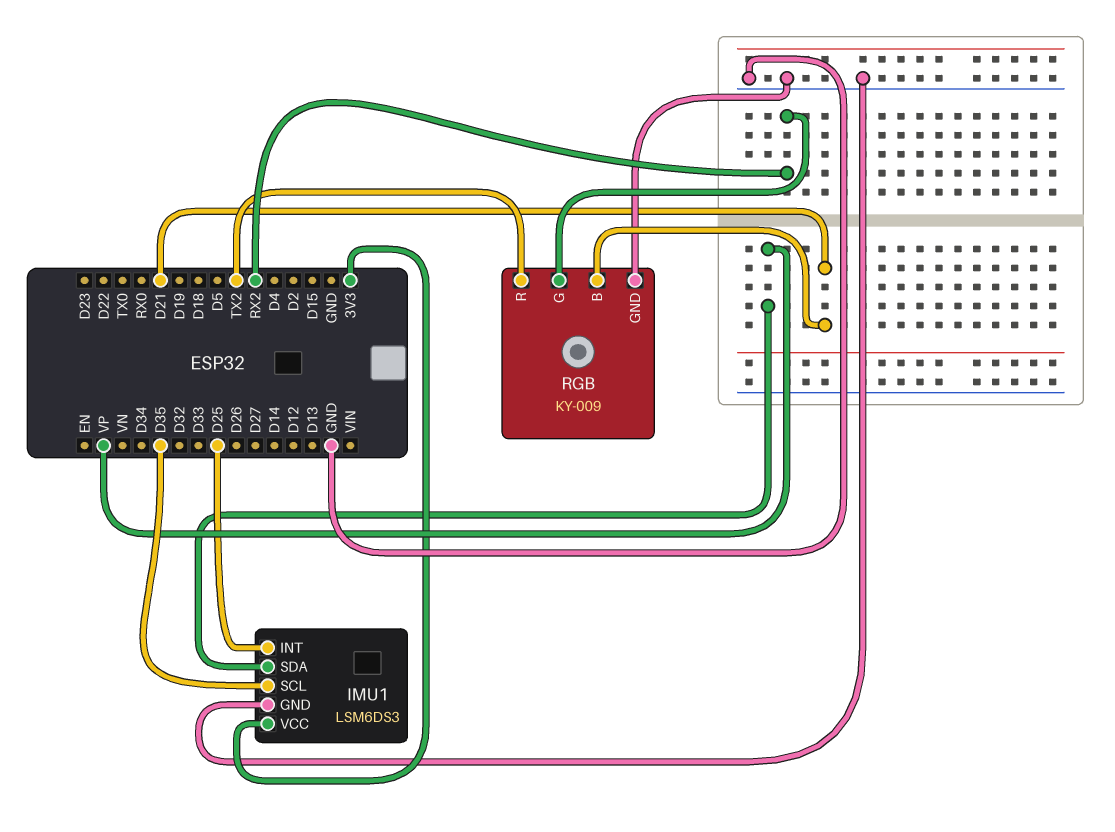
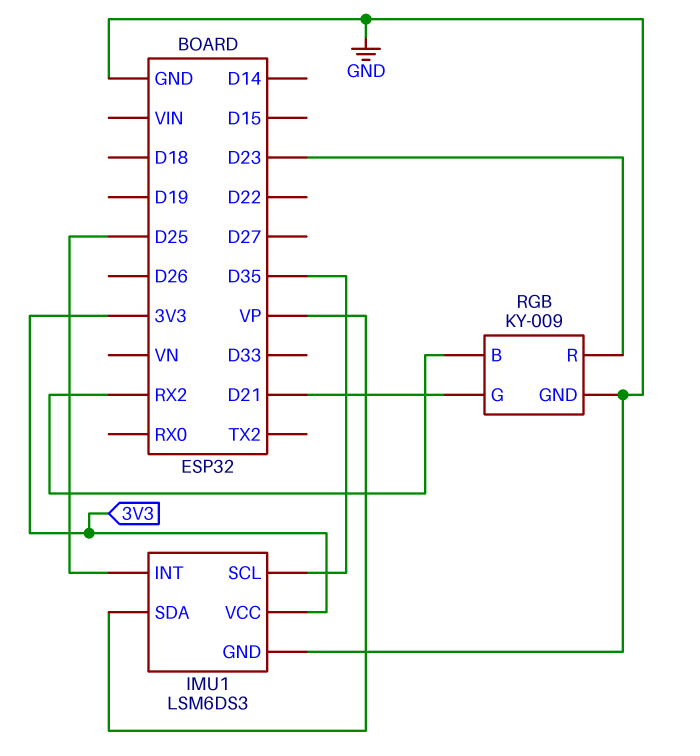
RGB pin B: D21 -> RX2
RGB pin G: RX2 -> D21
RGB pin R: TX2 -> D23

